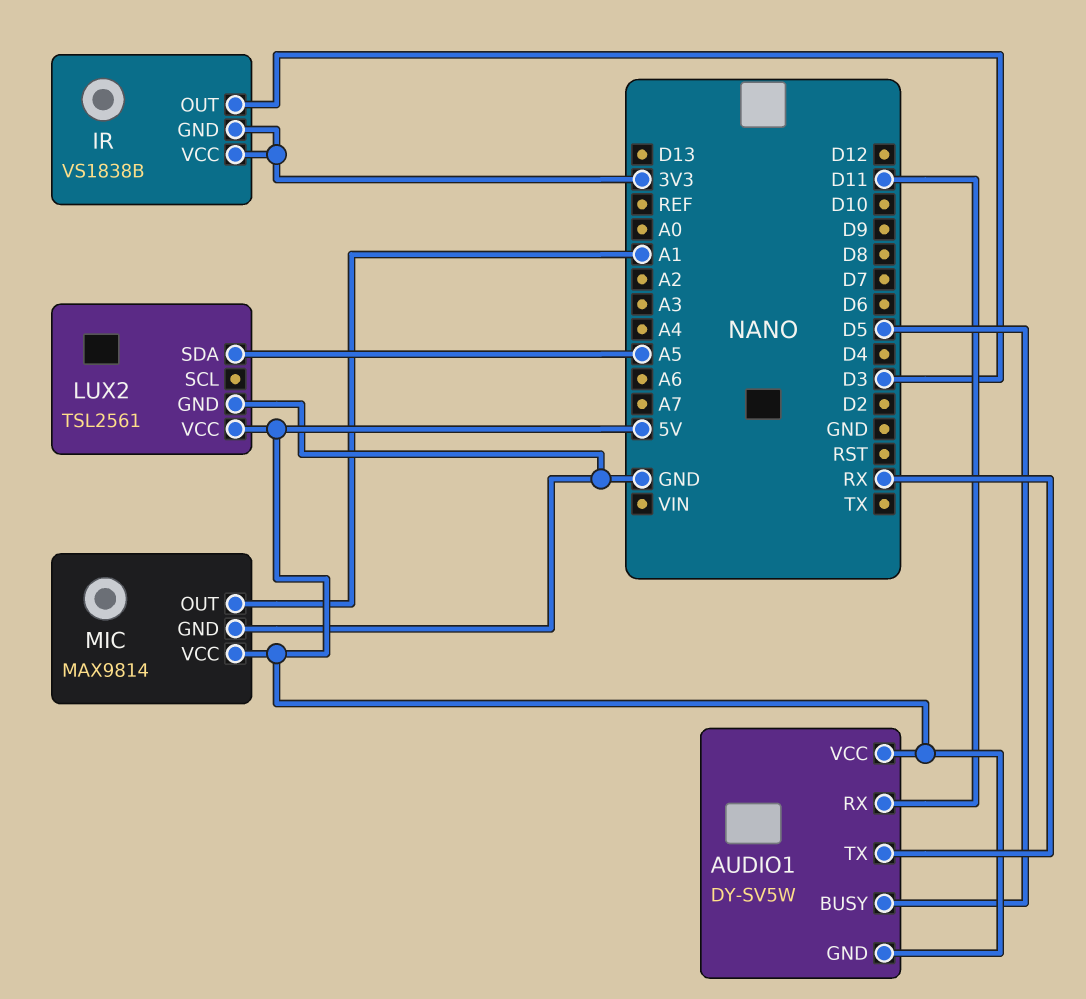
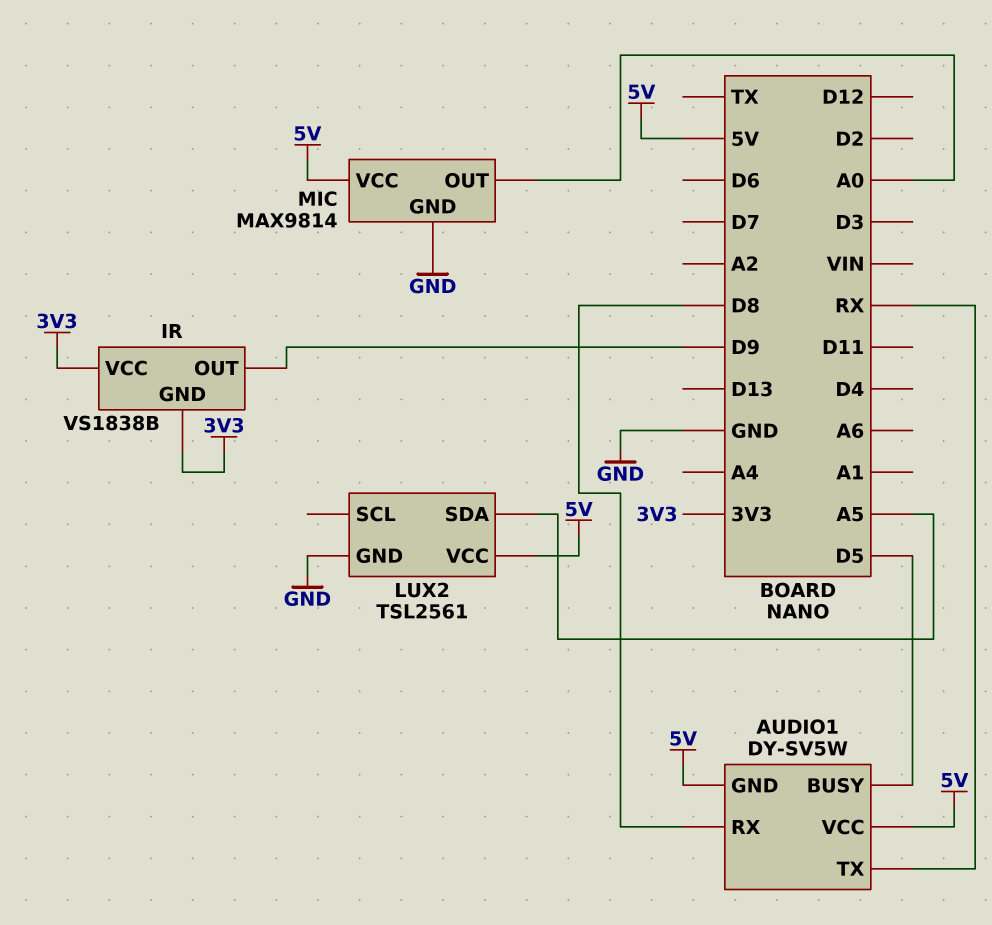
AUDIO1 pin RX: D11 -> D8
IR pin OUT: D3 -> D9
MIC pin OUT: A1 -> A0

